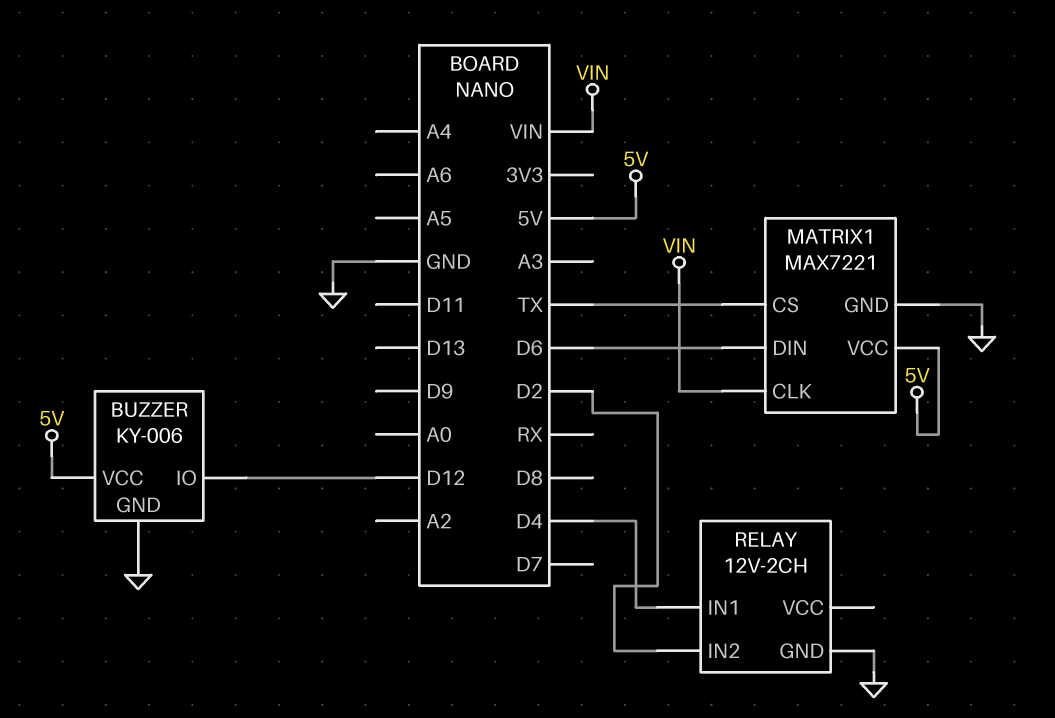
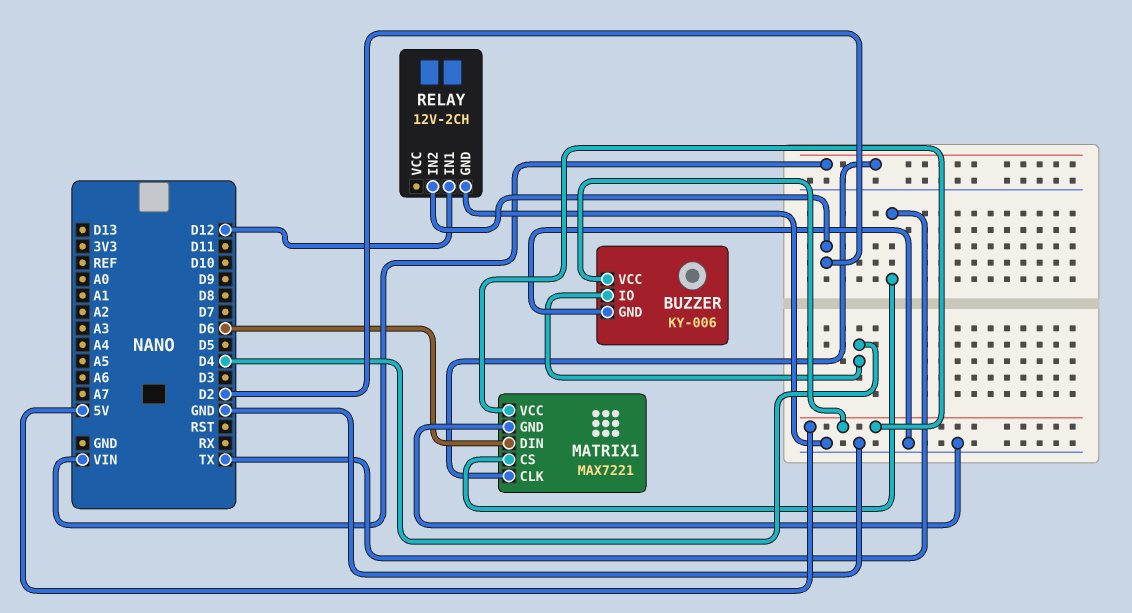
BUZZER pin IO: D12 -> D4
RELAY pin IN1: D4 -> D12

